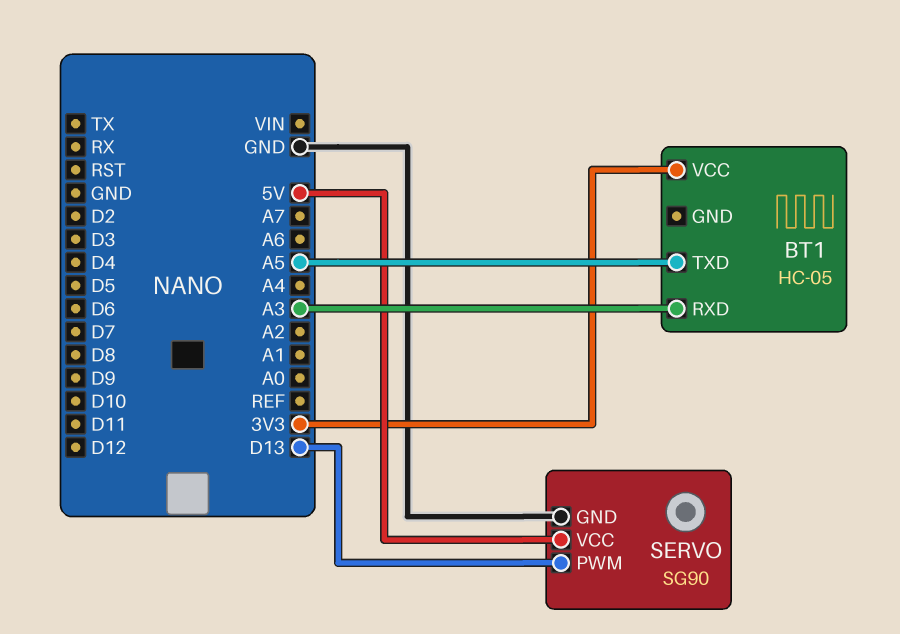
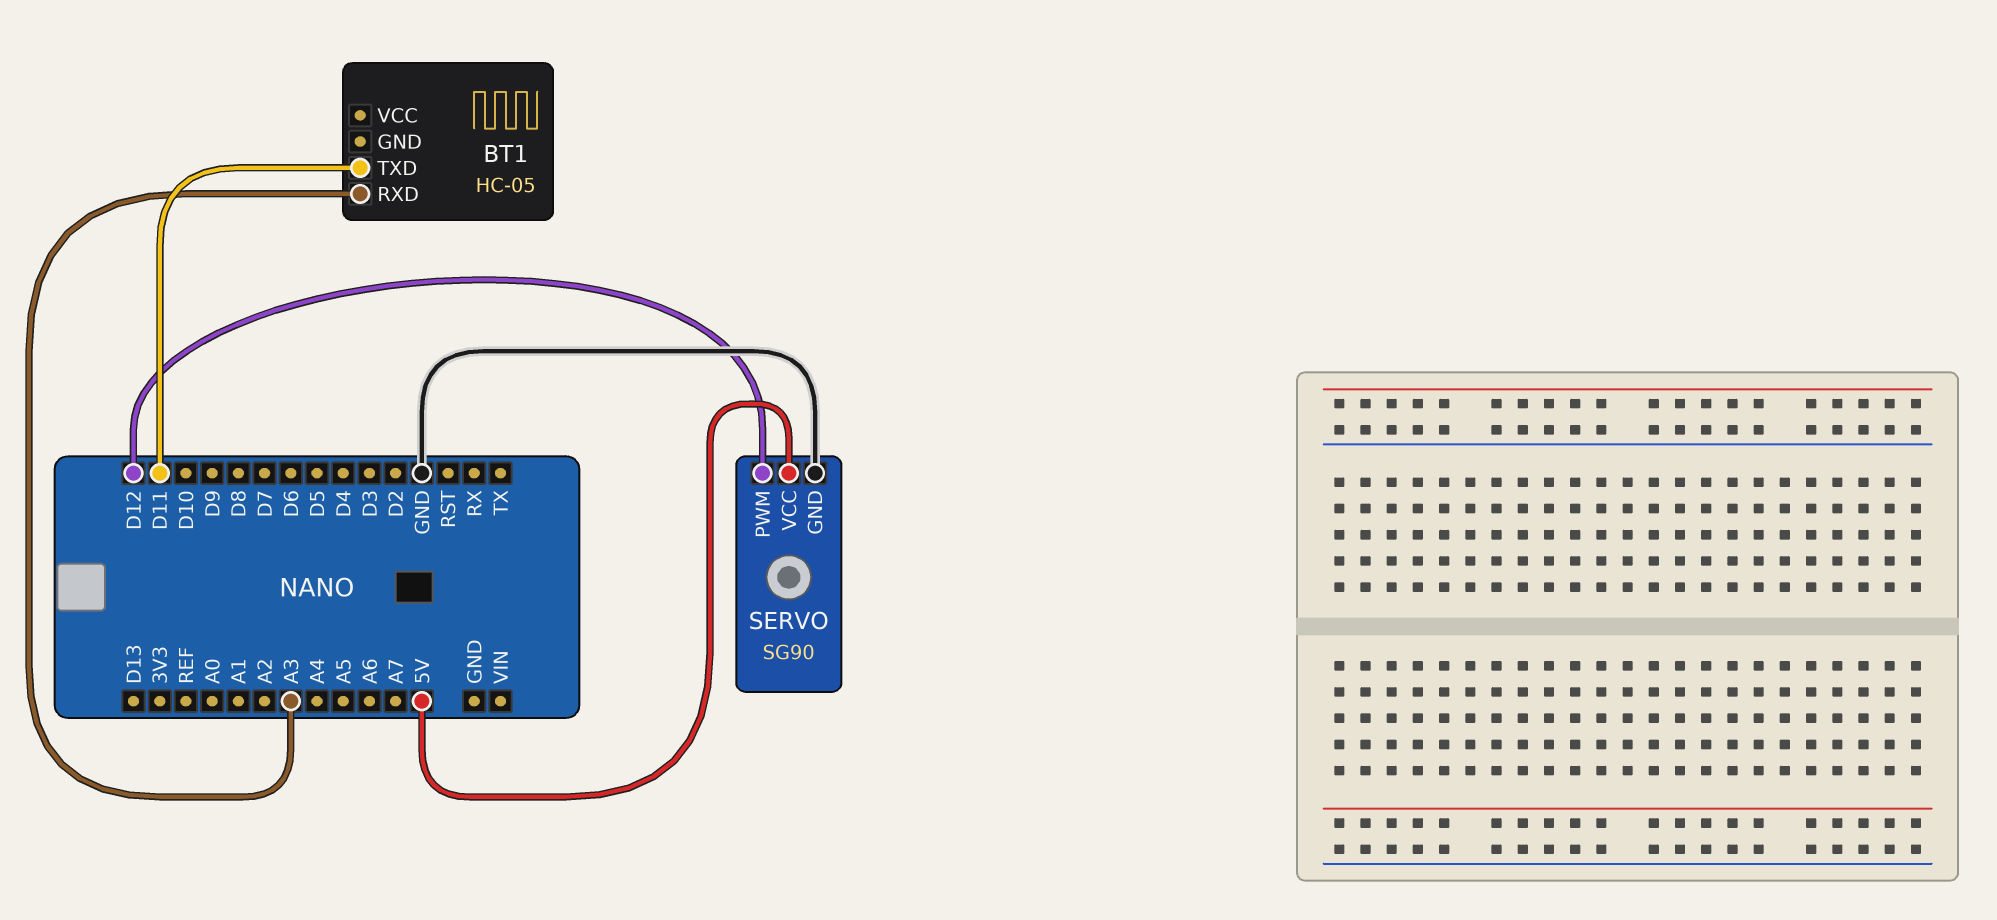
BT1 pin TXD: A5 -> D11
BT1 pin VCC: 3V3 -> none
SERVO pin PWM: D13 -> D12

